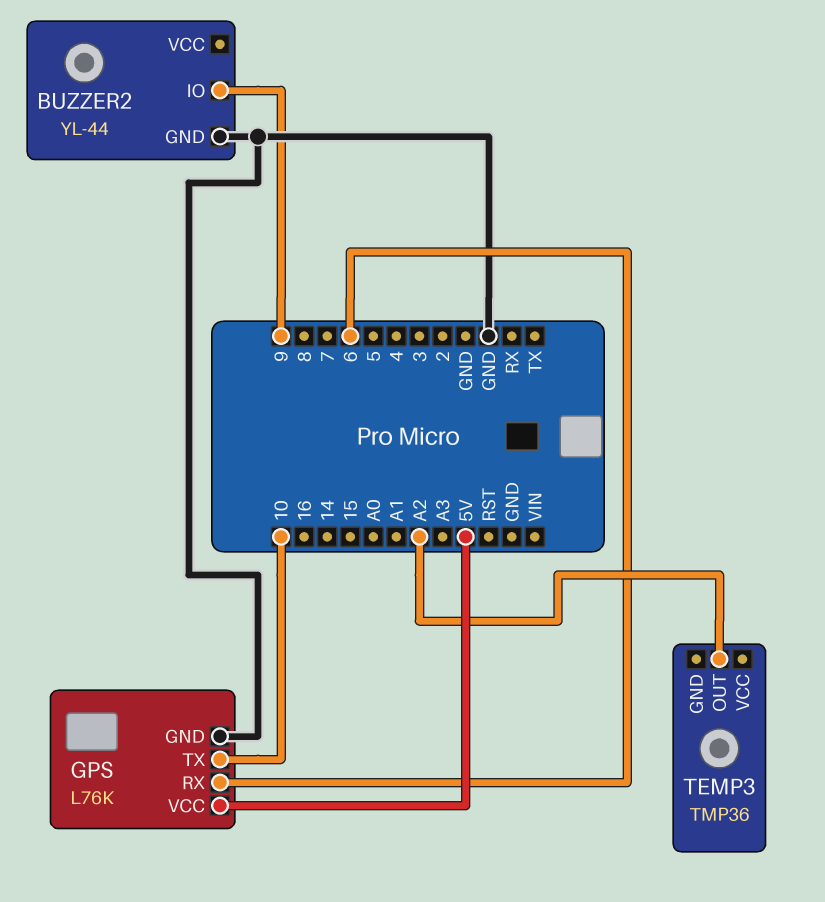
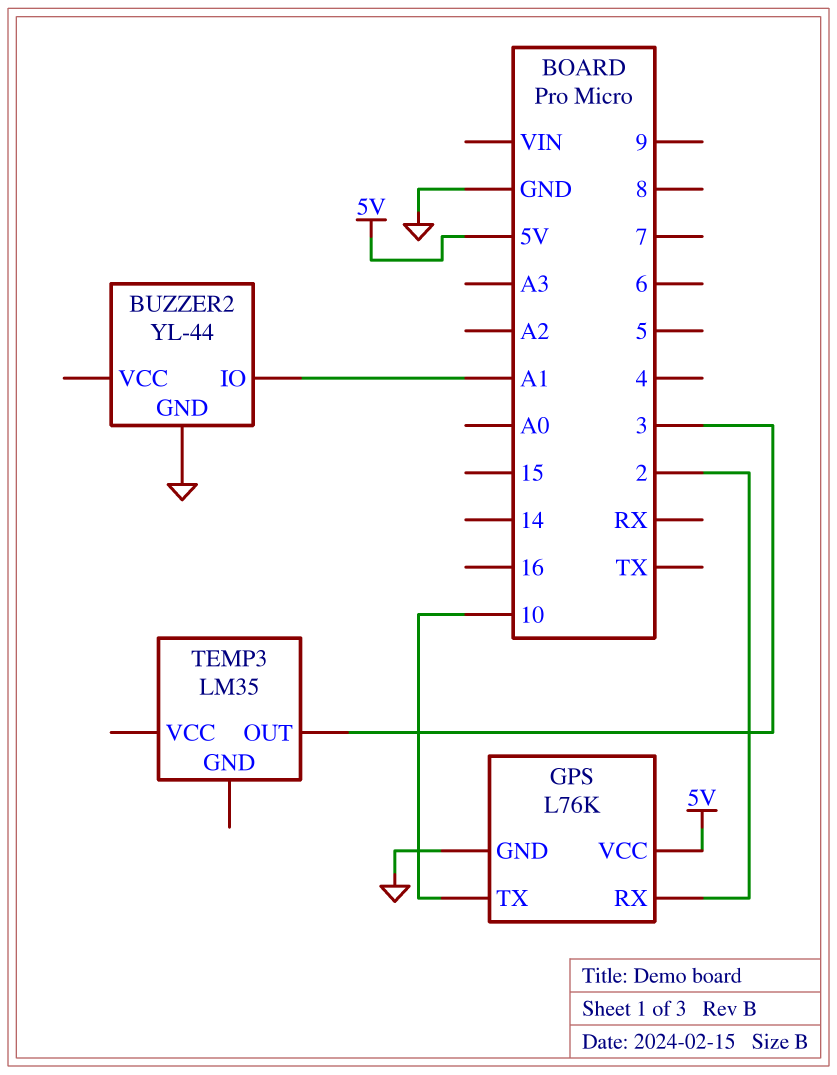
BUZZER2 pin IO: 9 -> A1
GPS pin RX: 6 -> 2
TEMP3: TMP36 -> LM35
TEMP3 pin OUT: A2 -> 3

